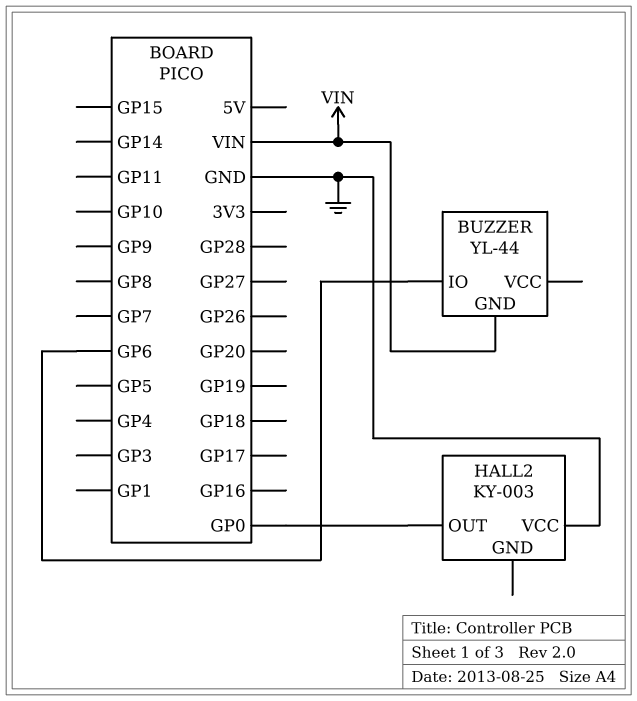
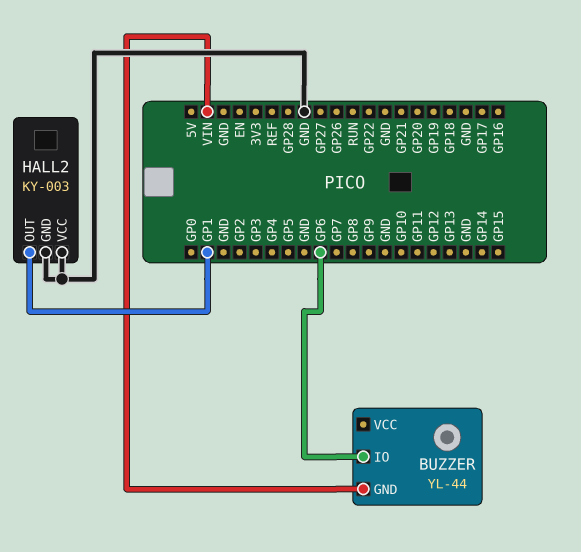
HALL2 pin GND: none -> GND
HALL2 pin OUT: GP0 -> GP1

